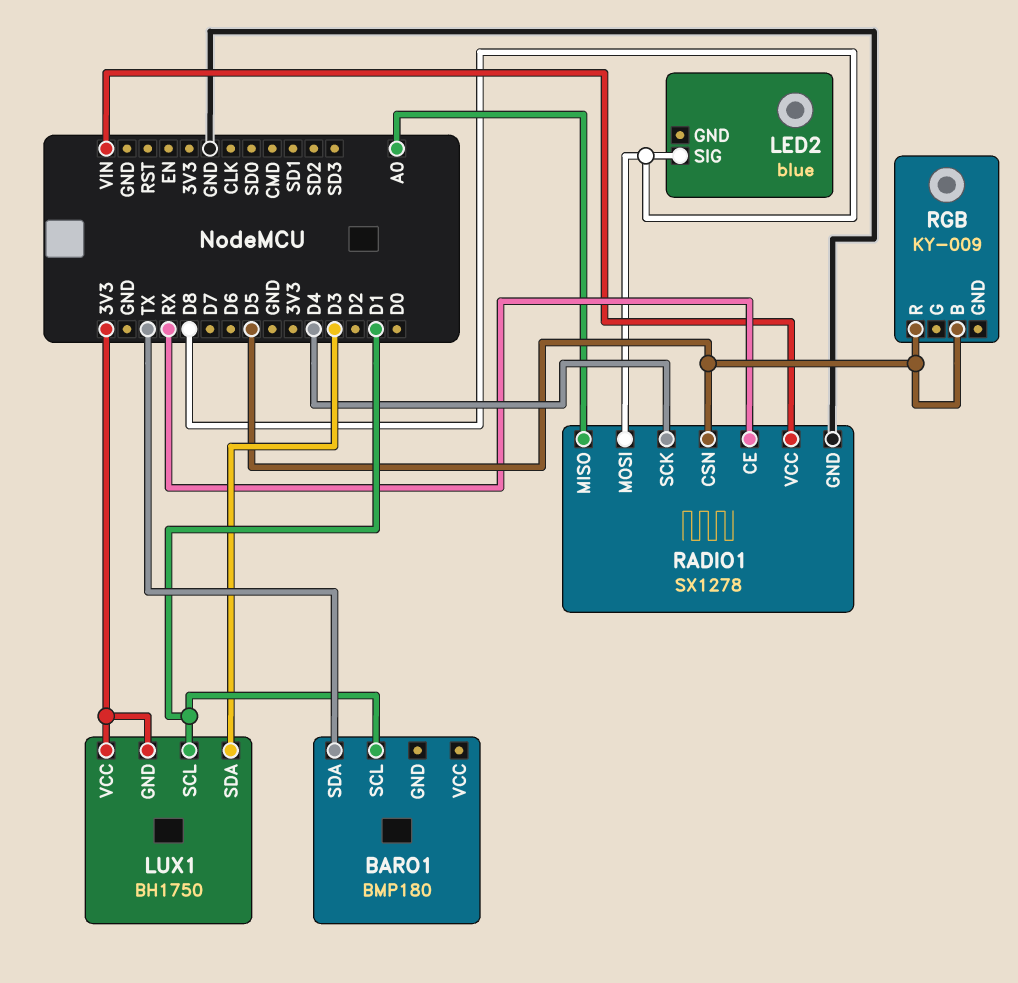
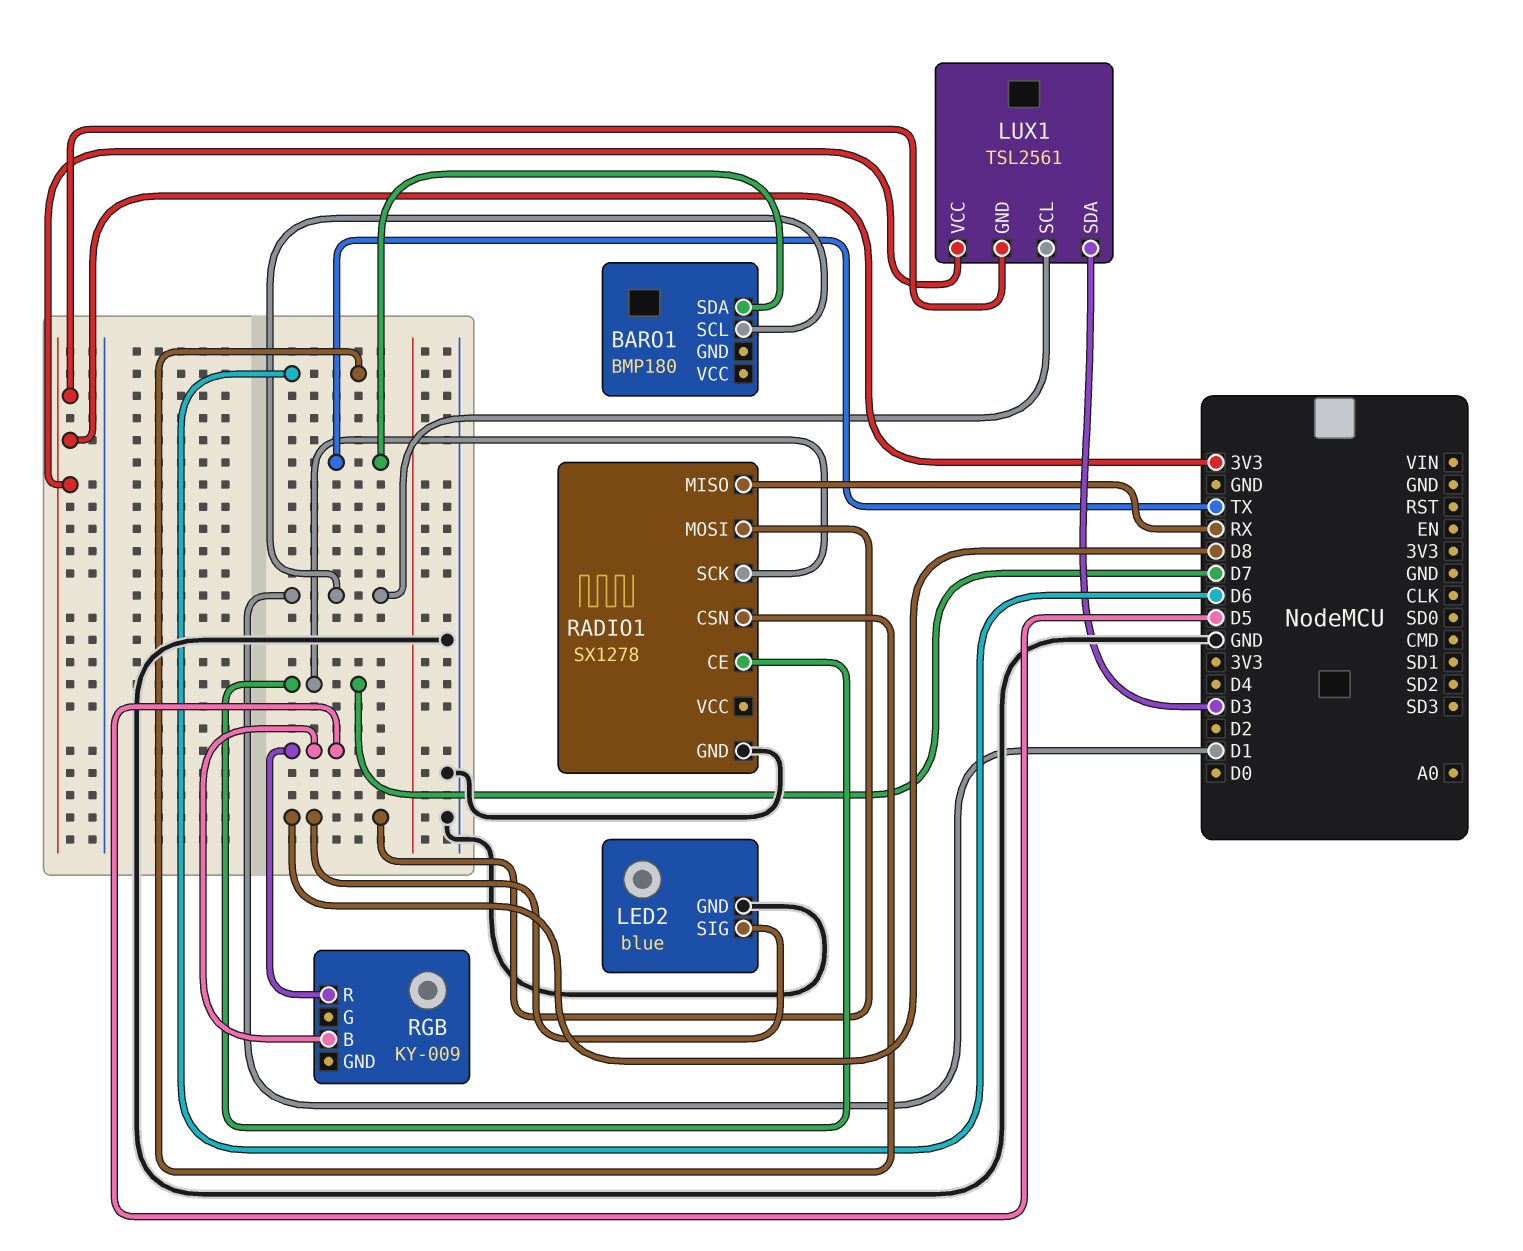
LED2 pin GND: none -> GND
LUX1: BH1750 -> TSL2561
RADIO1 pin CE: RX -> D7
RADIO1 pin CSN: D5 -> D6
RADIO1 pin MISO: A0 -> RX
RADIO1 pin SCK: D4 -> D7
RADIO1 pin VCC: VIN -> none

